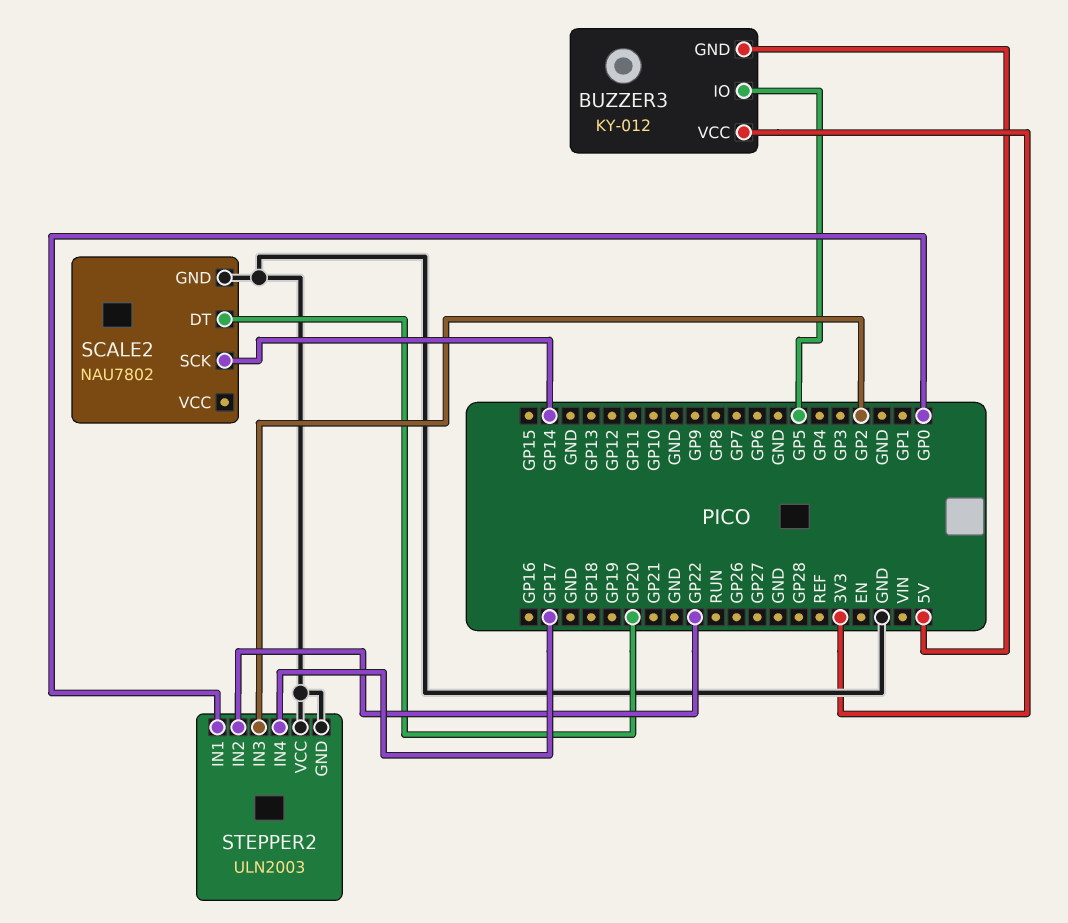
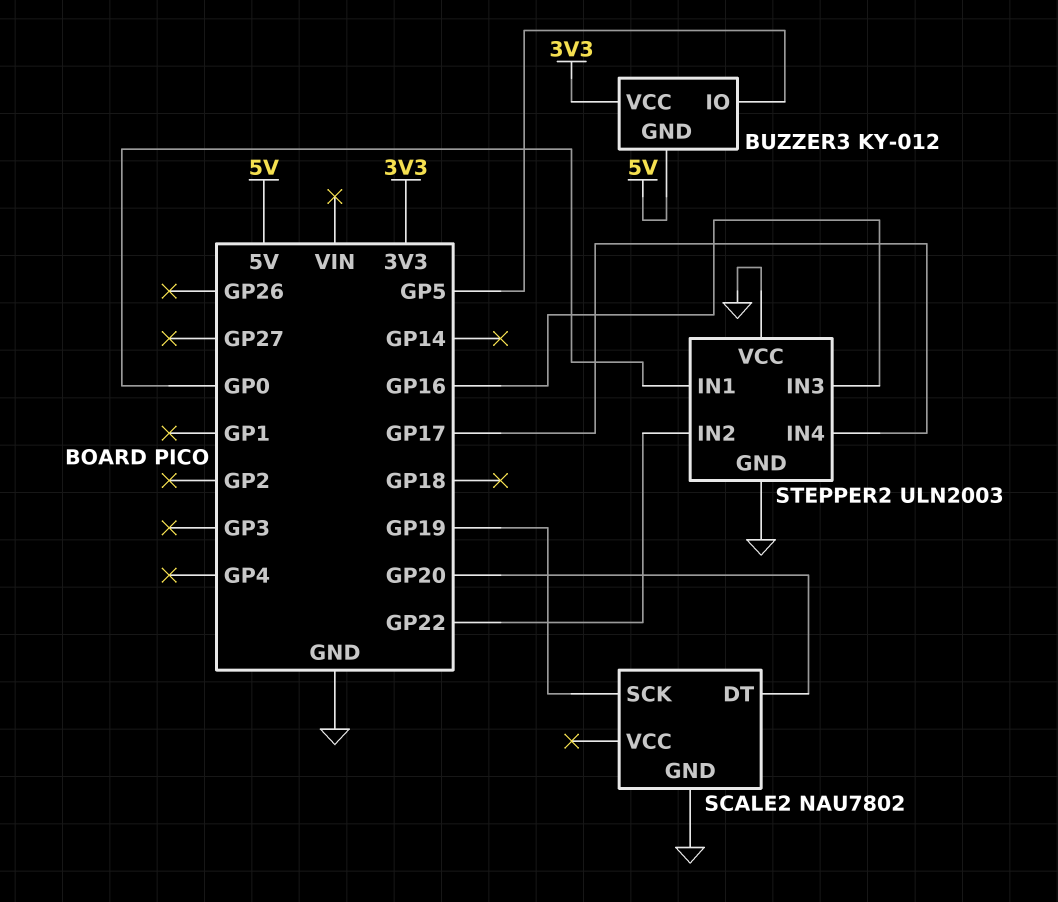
SCALE2 pin SCK: GP14 -> GP19
STEPPER2 pin IN3: GP2 -> GP16

